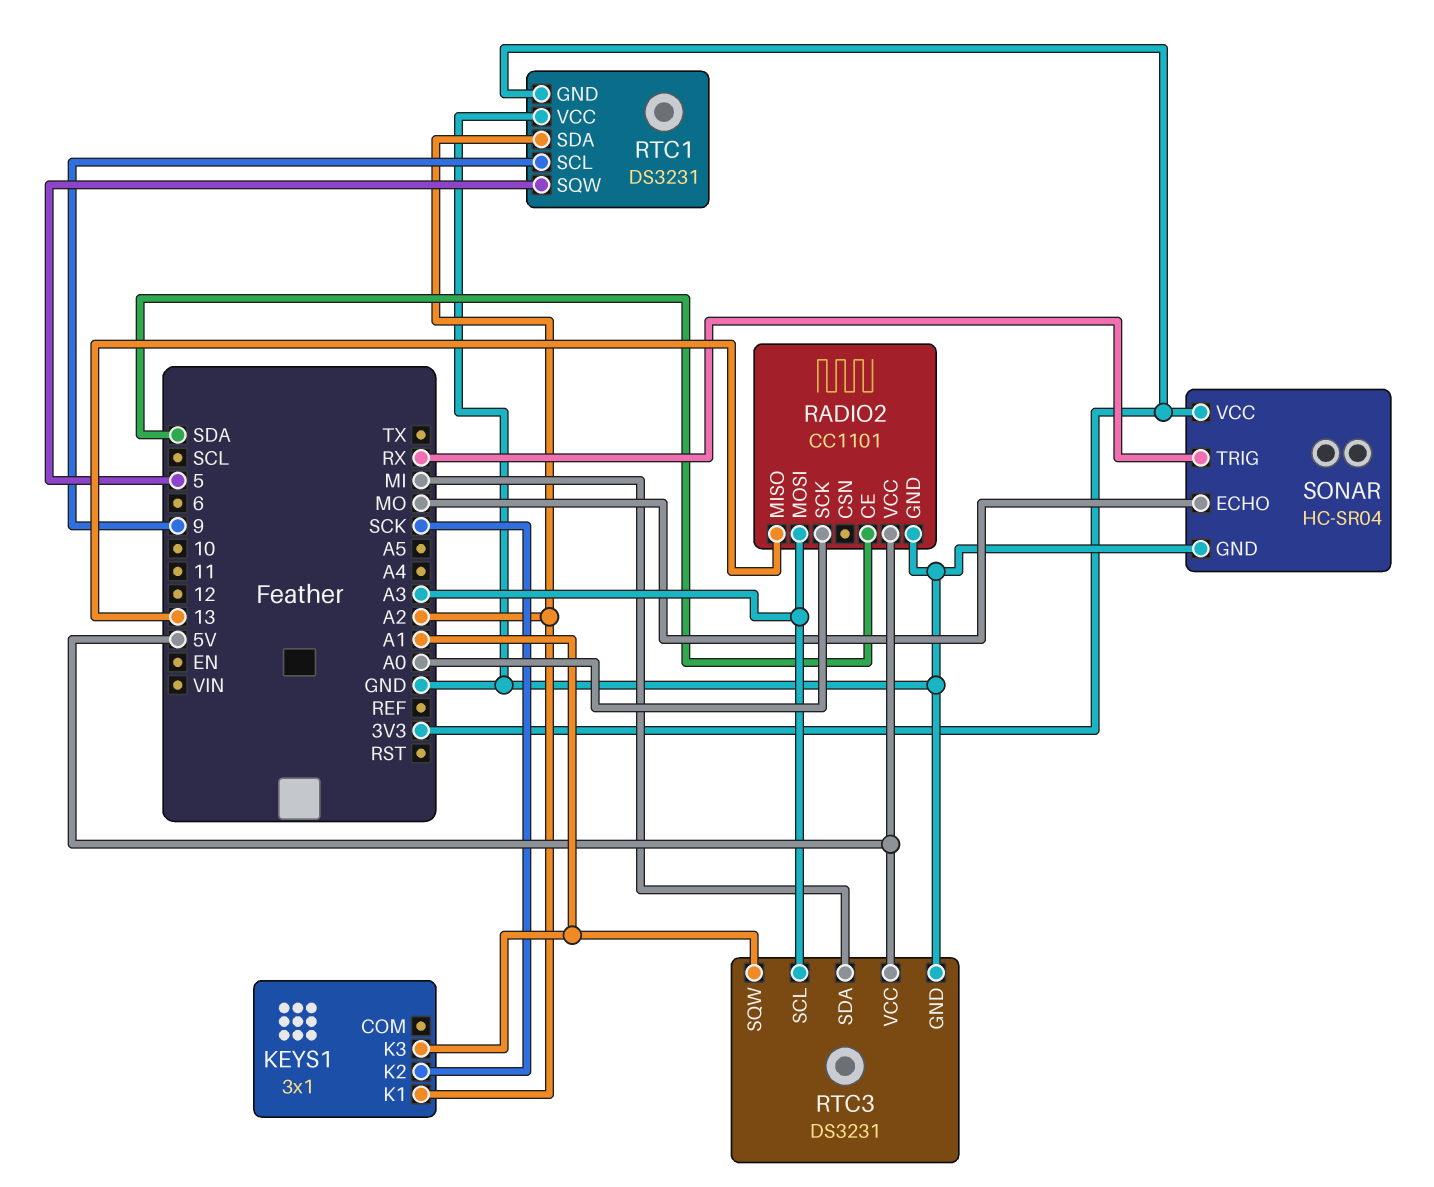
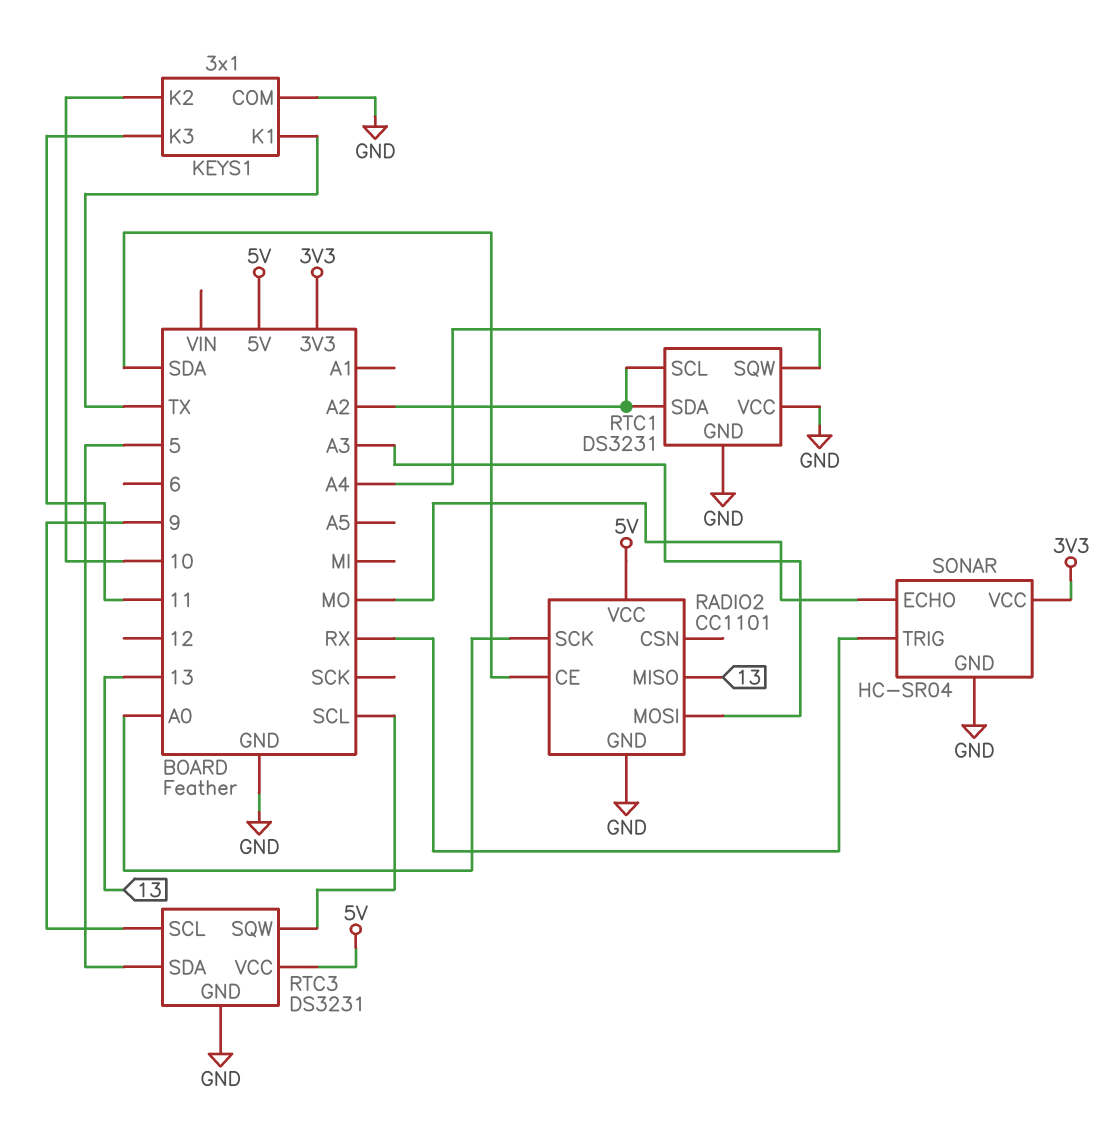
KEYS1 pin COM: none -> GND
KEYS1 pin K1: A2 -> TX
KEYS1 pin K2: SCK -> 10
KEYS1 pin K3: A1 -> 11
RTC1 pin GND: 3V3 -> GND
RTC1 pin SCL: 9 -> A2
RTC1 pin SQW: 5 -> A4
RTC3 pin SCL: A3 -> 9
RTC3 pin SDA: MI -> 5
RTC3 pin SQW: A1 -> SCL

